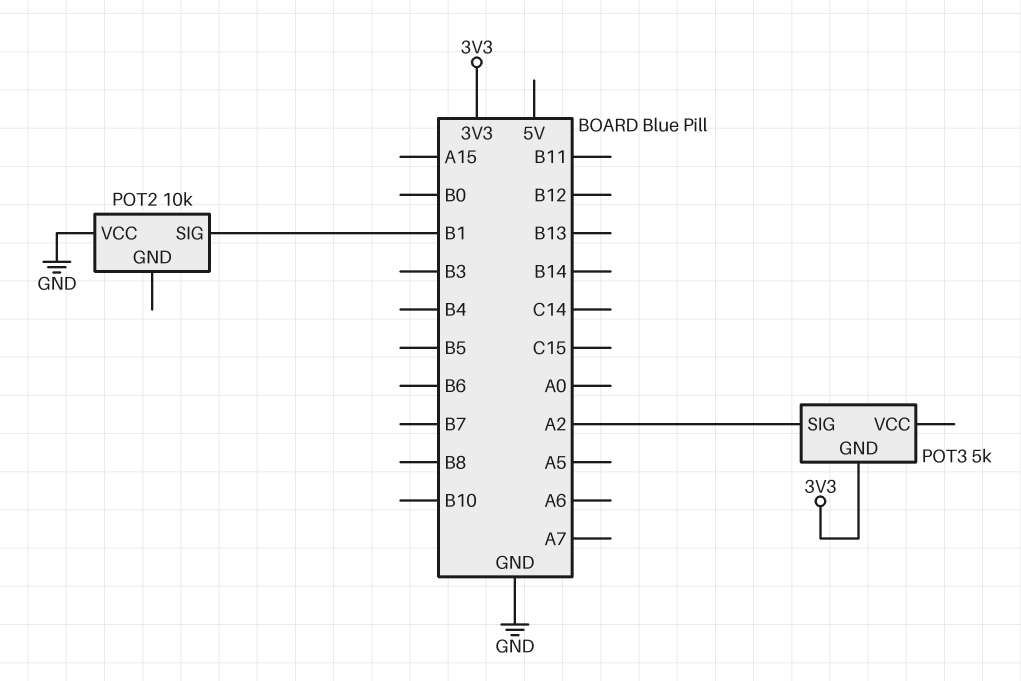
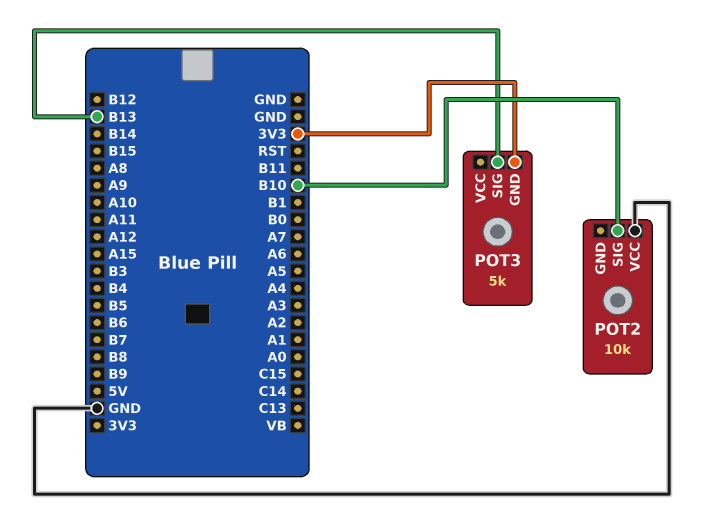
POT2 pin SIG: B1 -> B10
POT3 pin SIG: A2 -> B13

